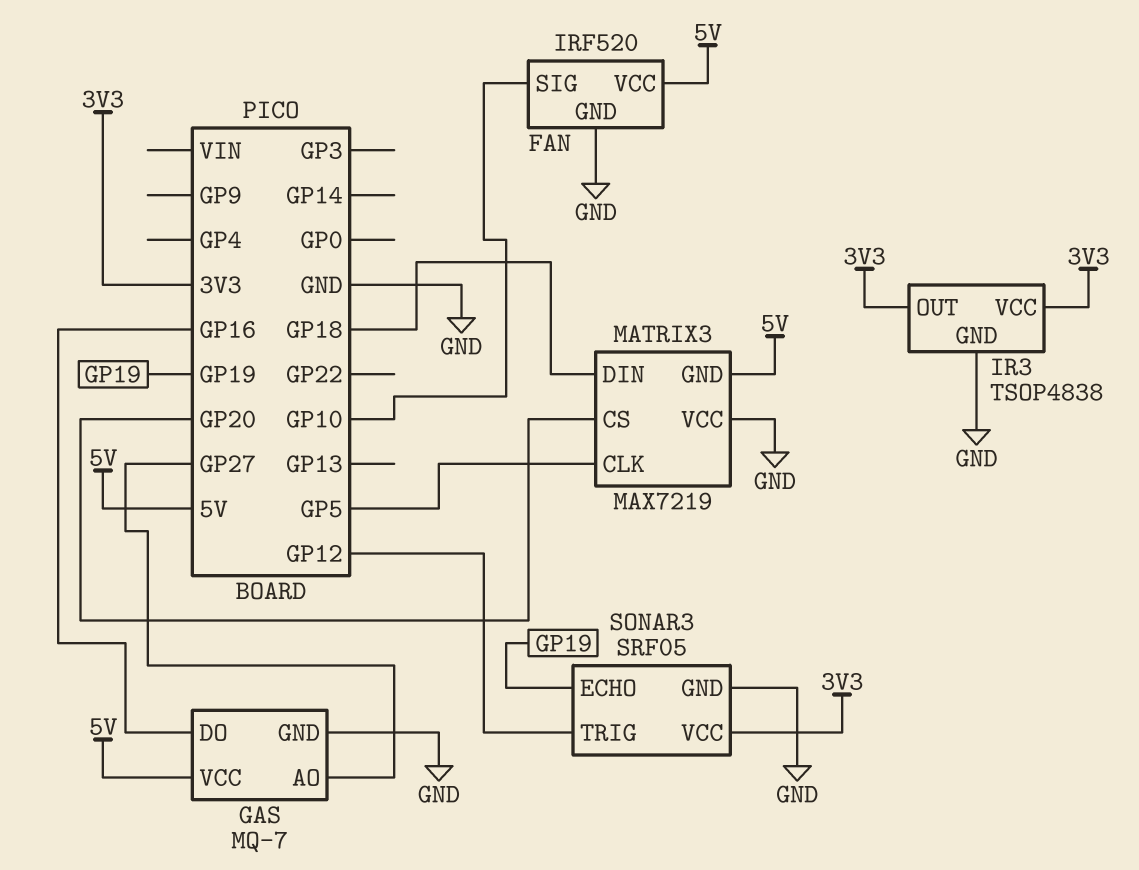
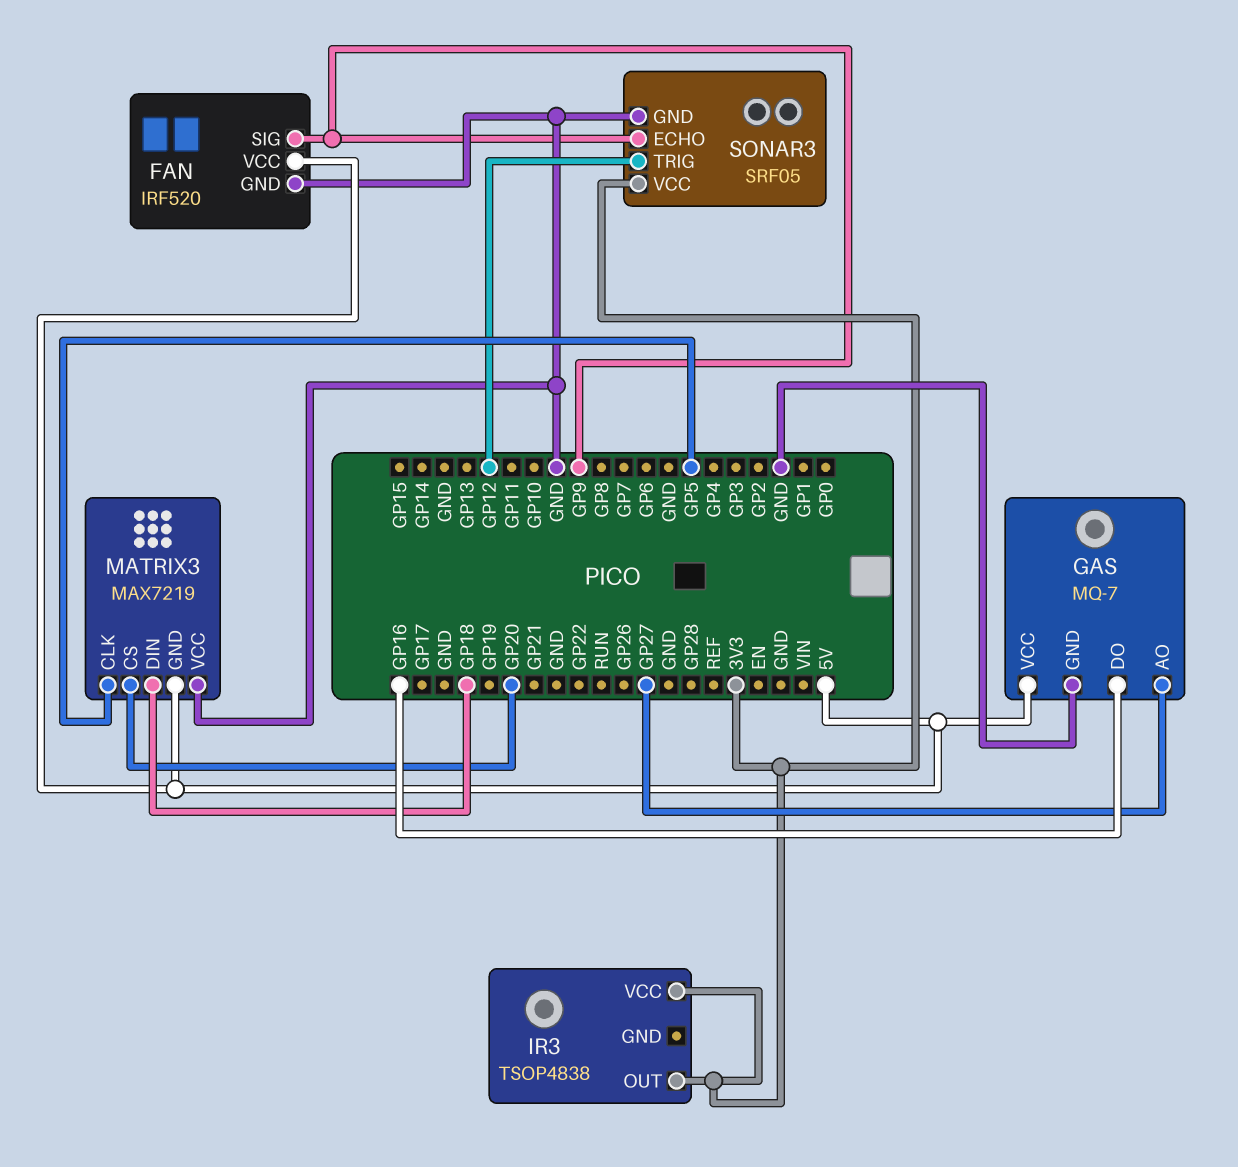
FAN pin SIG: GP10 -> GP9
IR3 pin GND: GND -> none
SONAR3 pin ECHO: GP19 -> GP9

